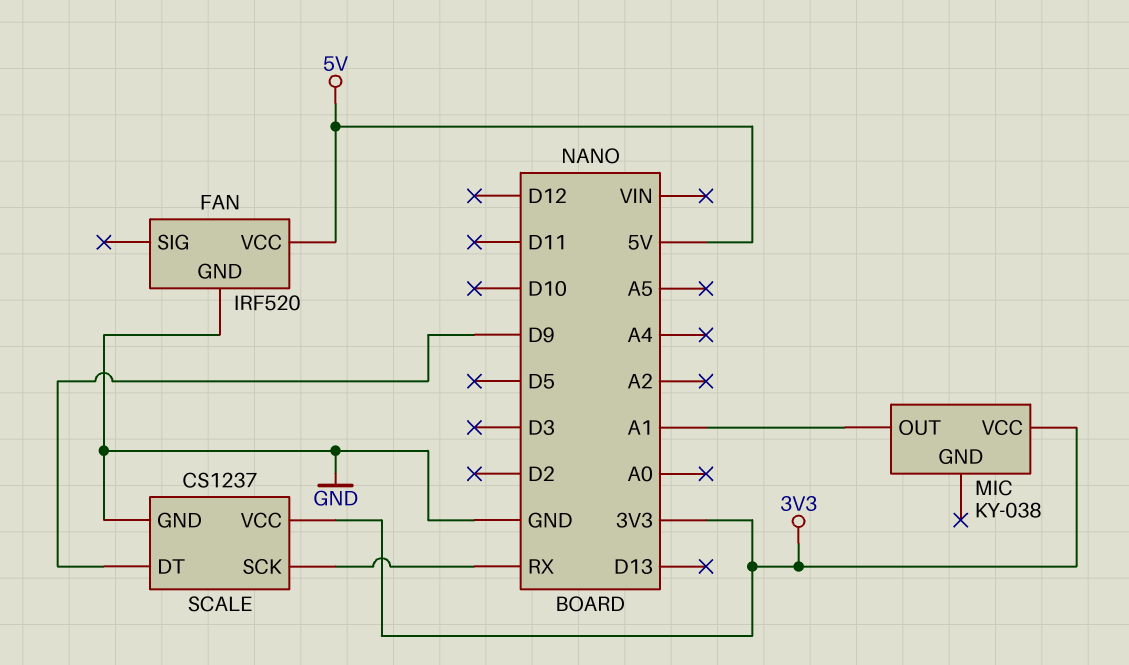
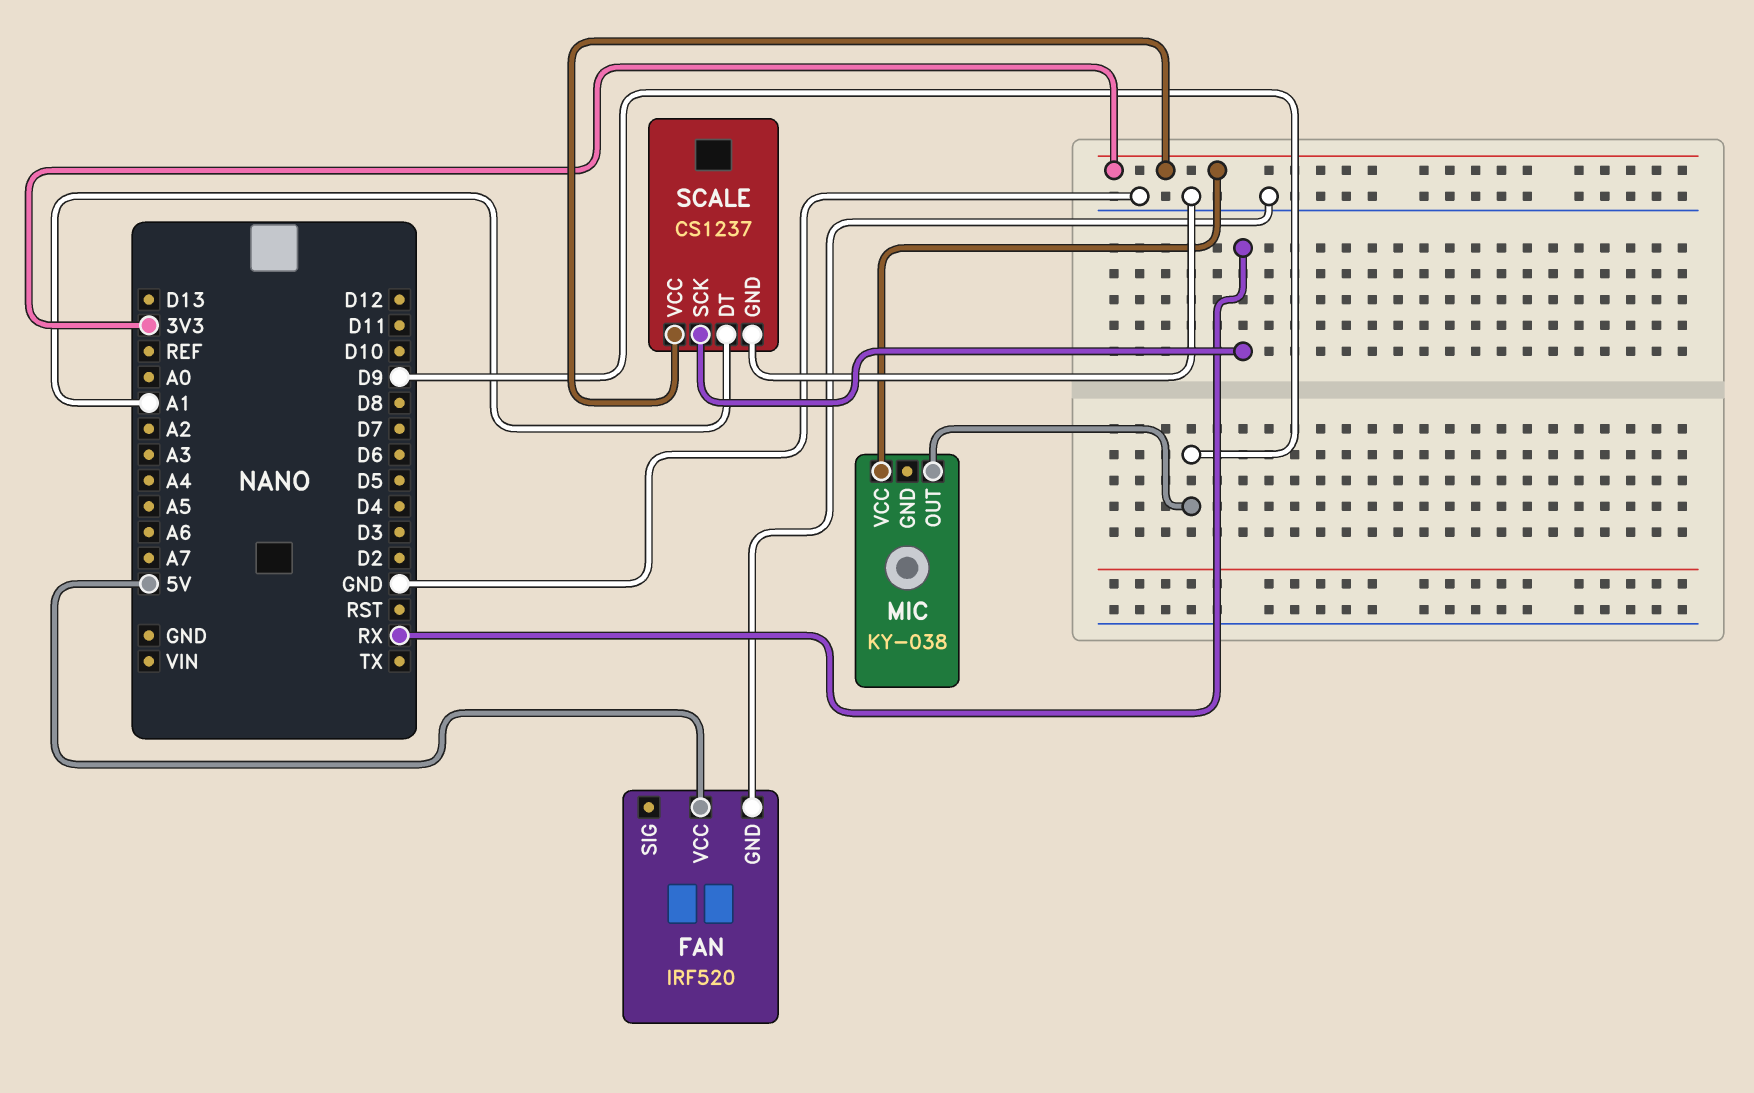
MIC pin OUT: A1 -> D9
SCALE pin DT: D9 -> A1

